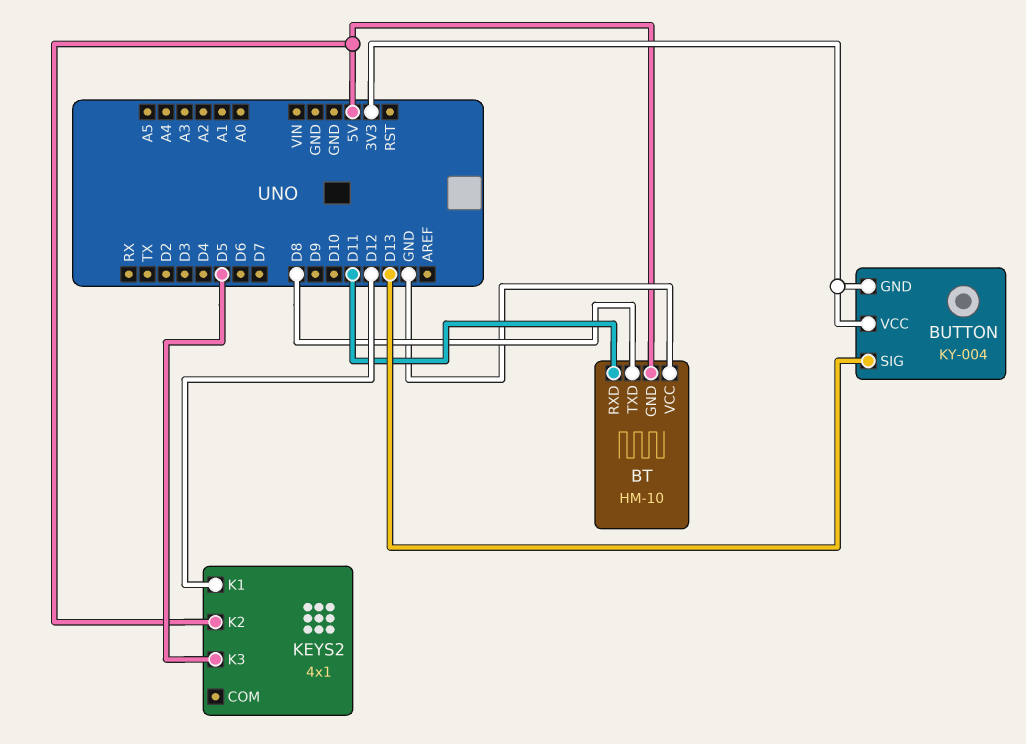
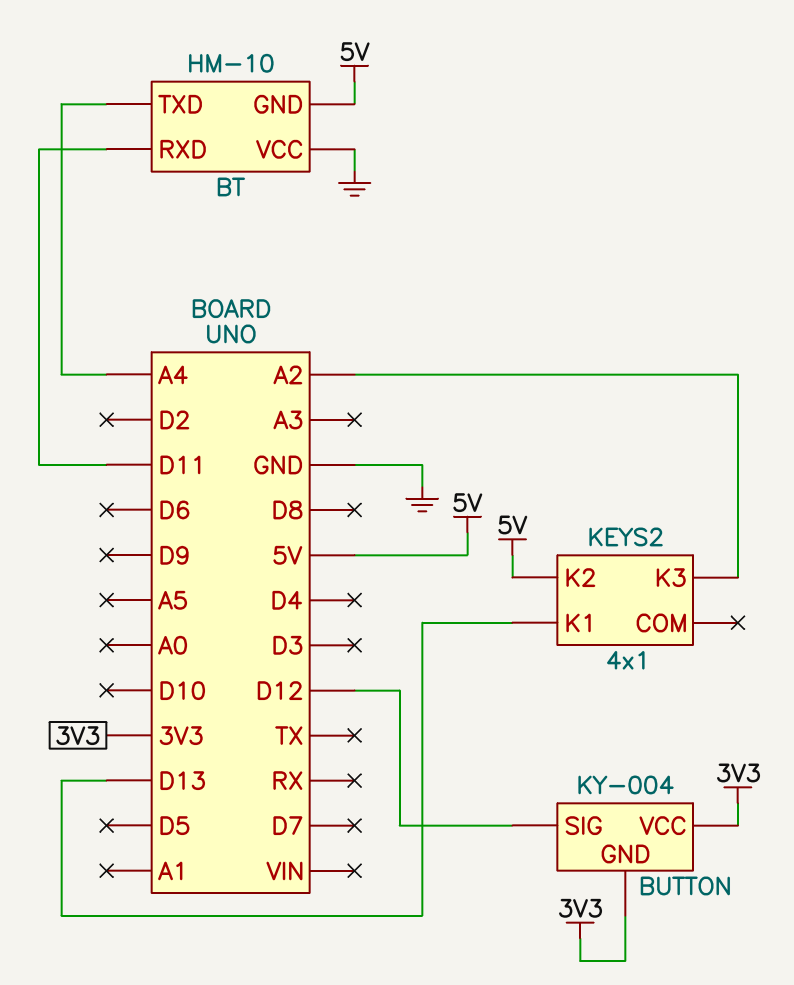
BT pin TXD: D8 -> A4
BUTTON pin SIG: D13 -> D12
KEYS2 pin K1: D12 -> D13
KEYS2 pin K3: D5 -> A2

